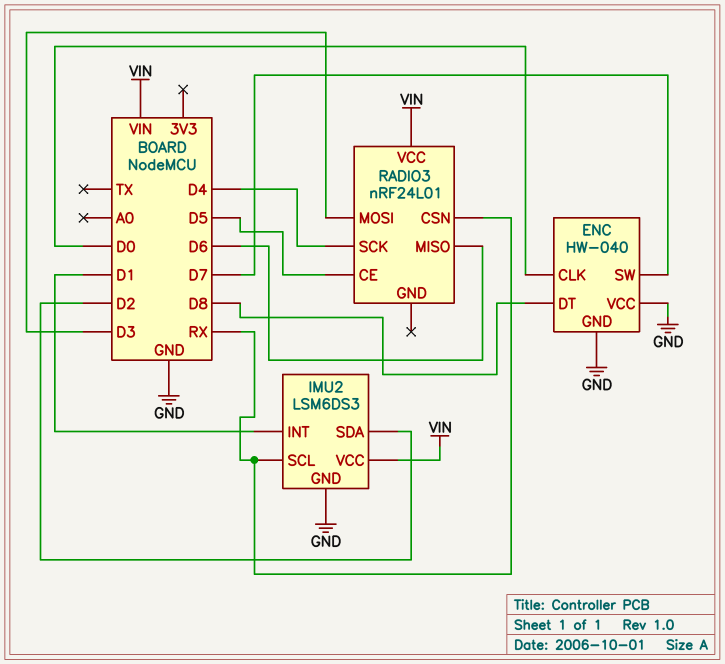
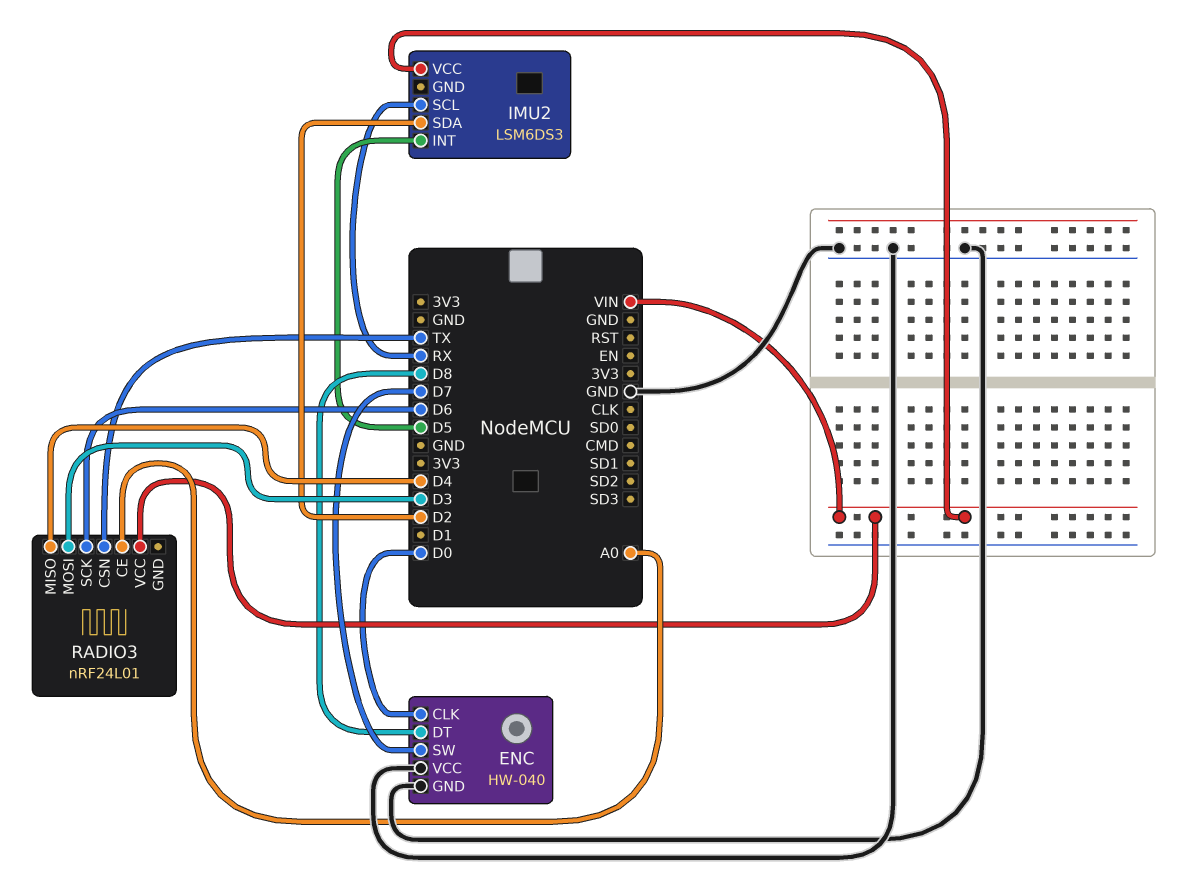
IMU2 pin GND: GND -> none
IMU2 pin INT: D1 -> D5
RADIO3 pin CE: D5 -> A0
RADIO3 pin CSN: RX -> TX
RADIO3 pin MISO: D6 -> D4
RADIO3 pin SCK: D4 -> D6

